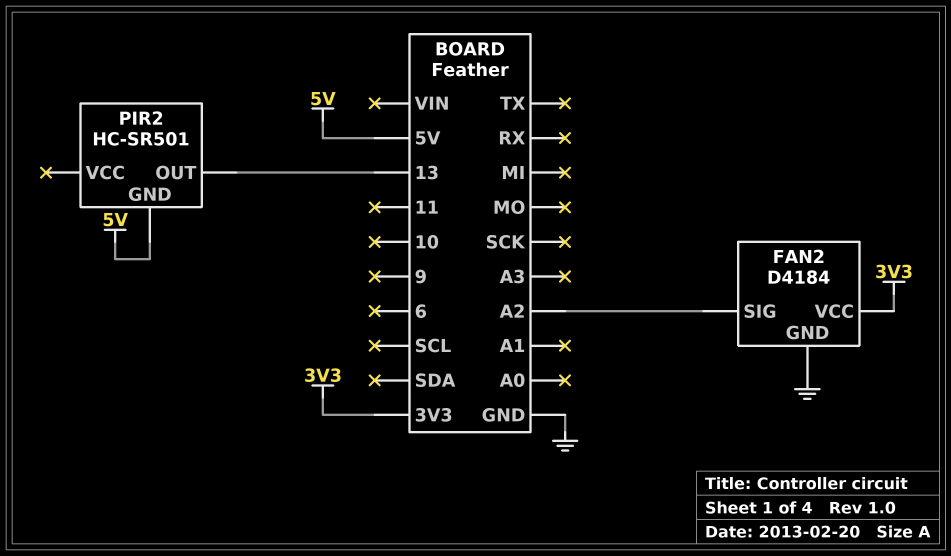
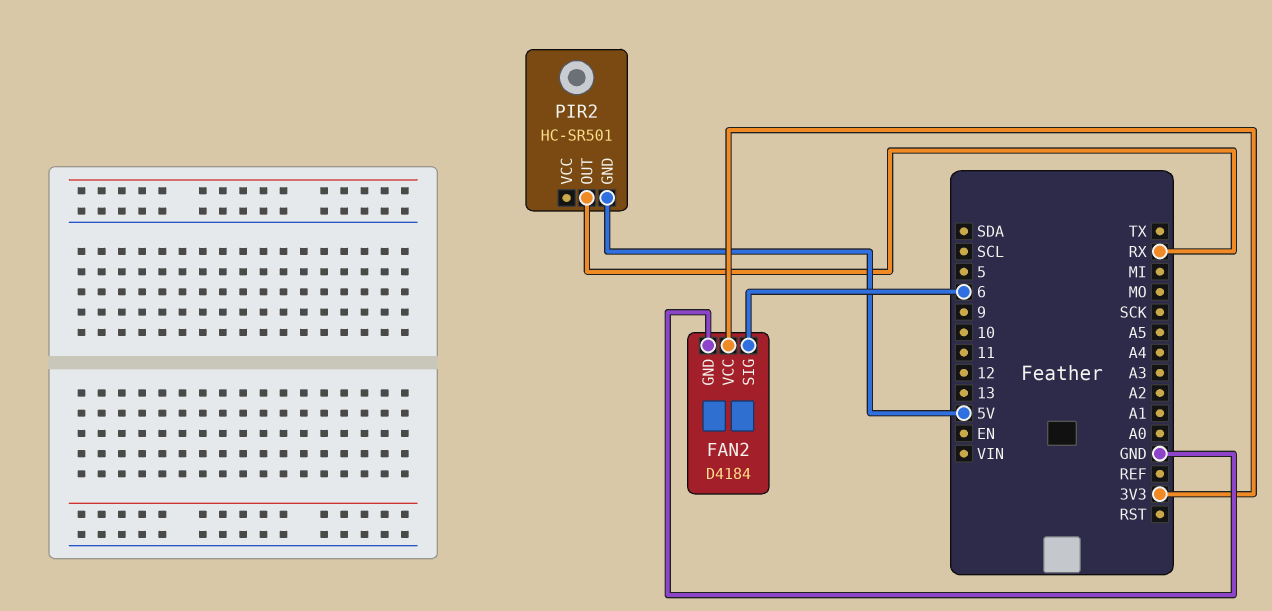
FAN2 pin SIG: A2 -> 6
PIR2 pin OUT: 13 -> RX

